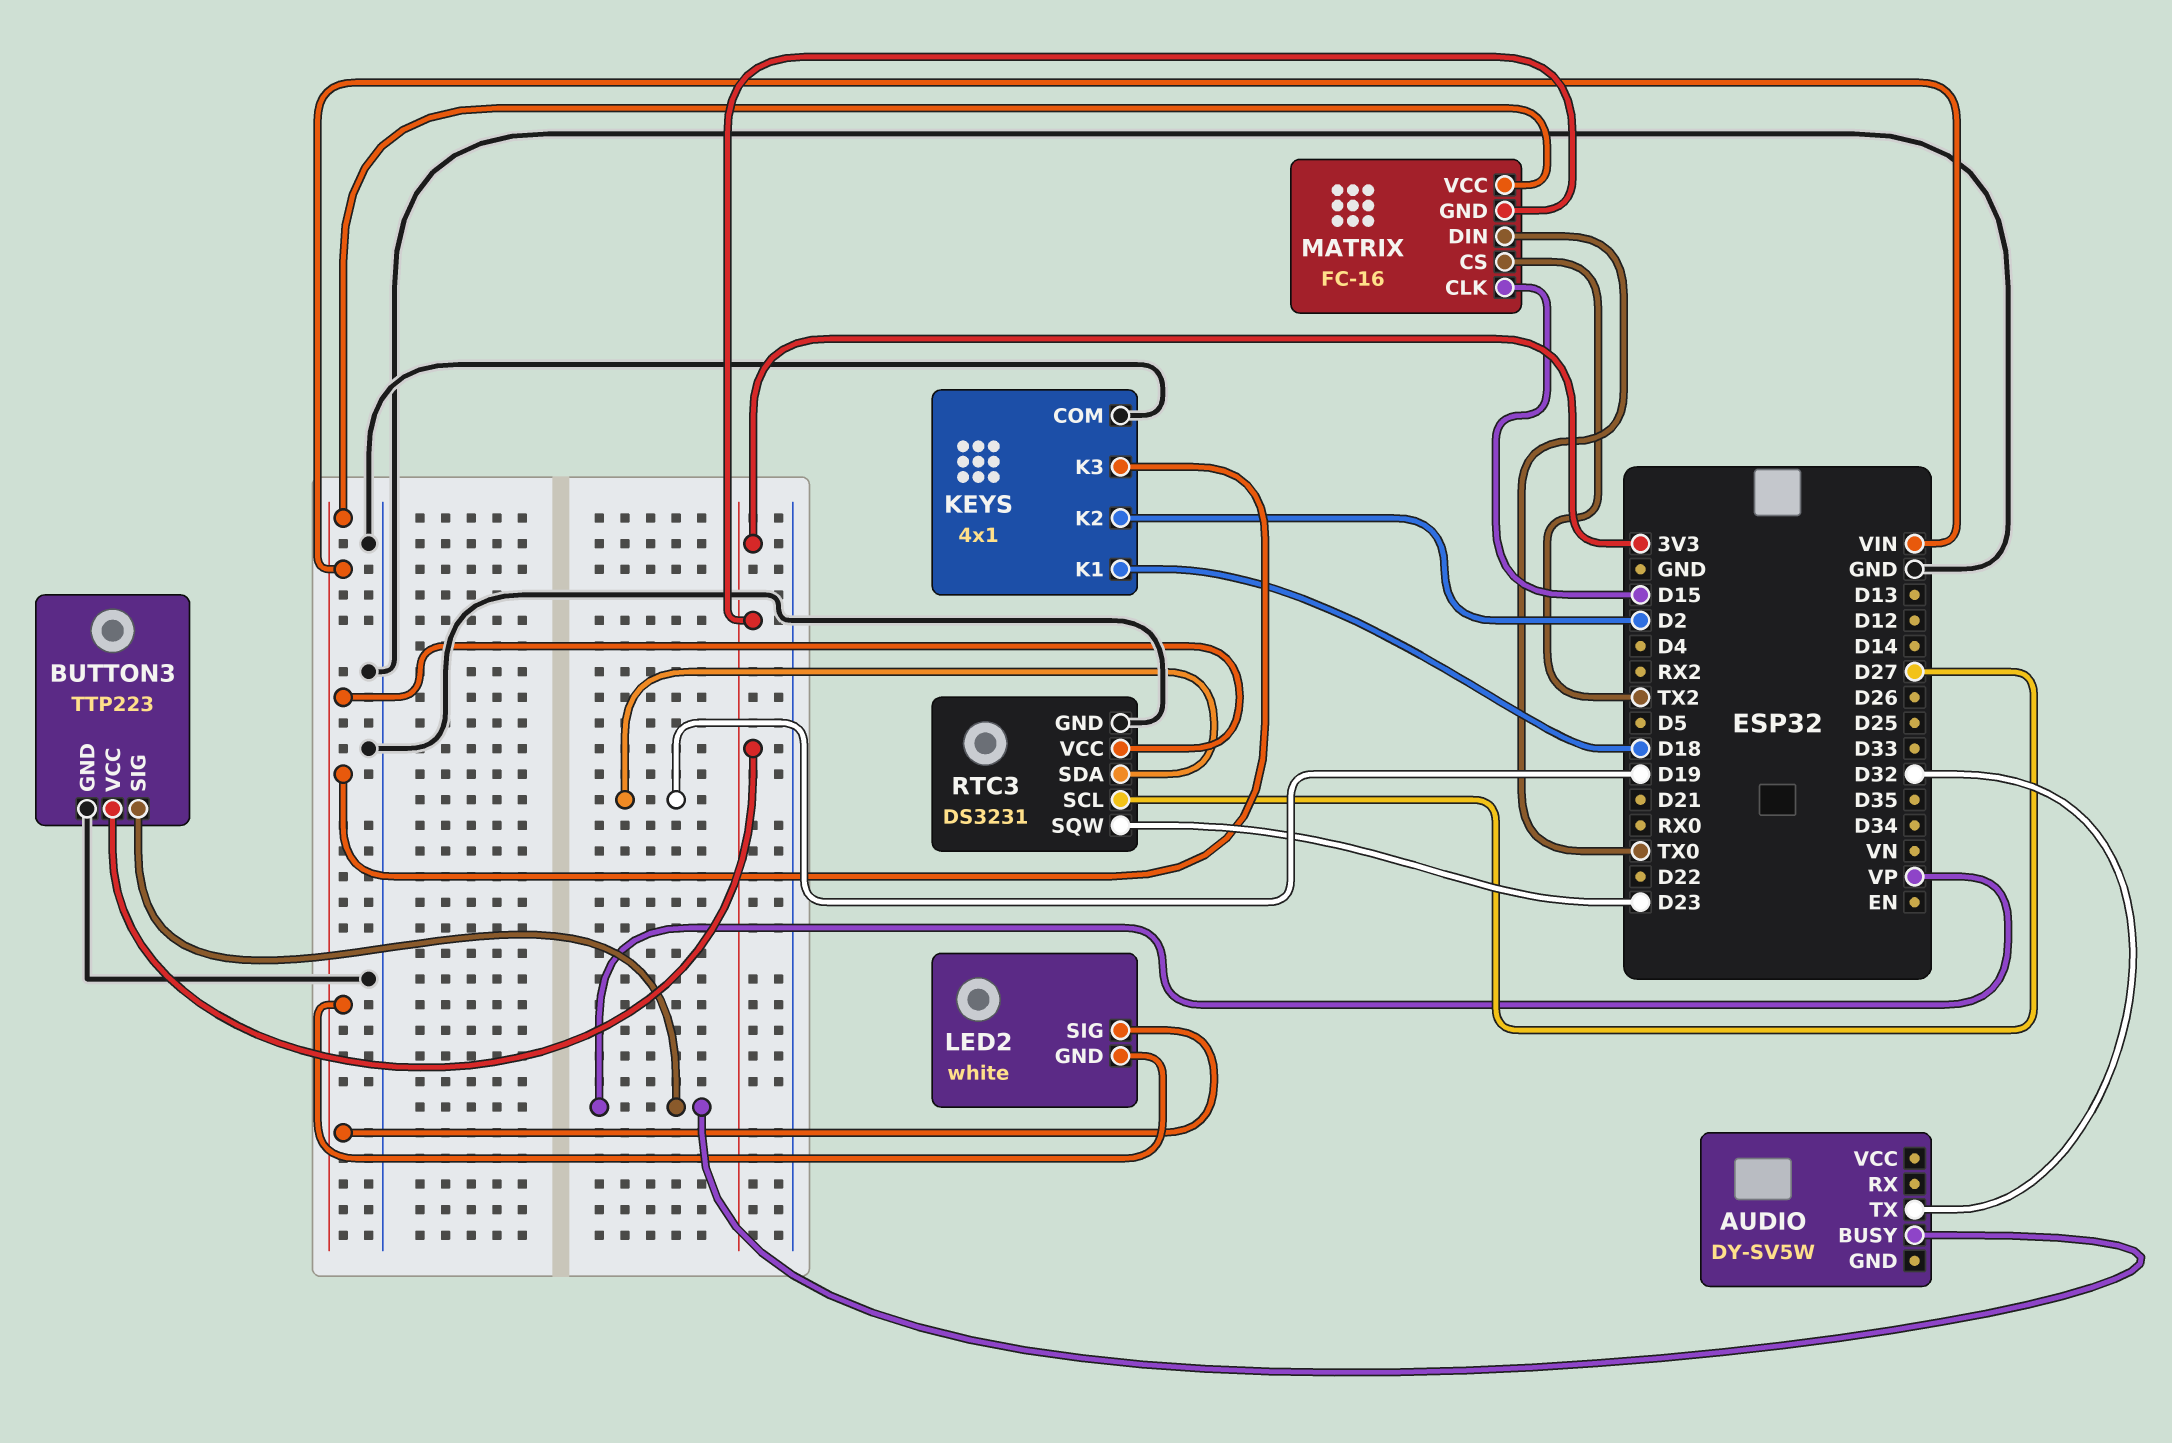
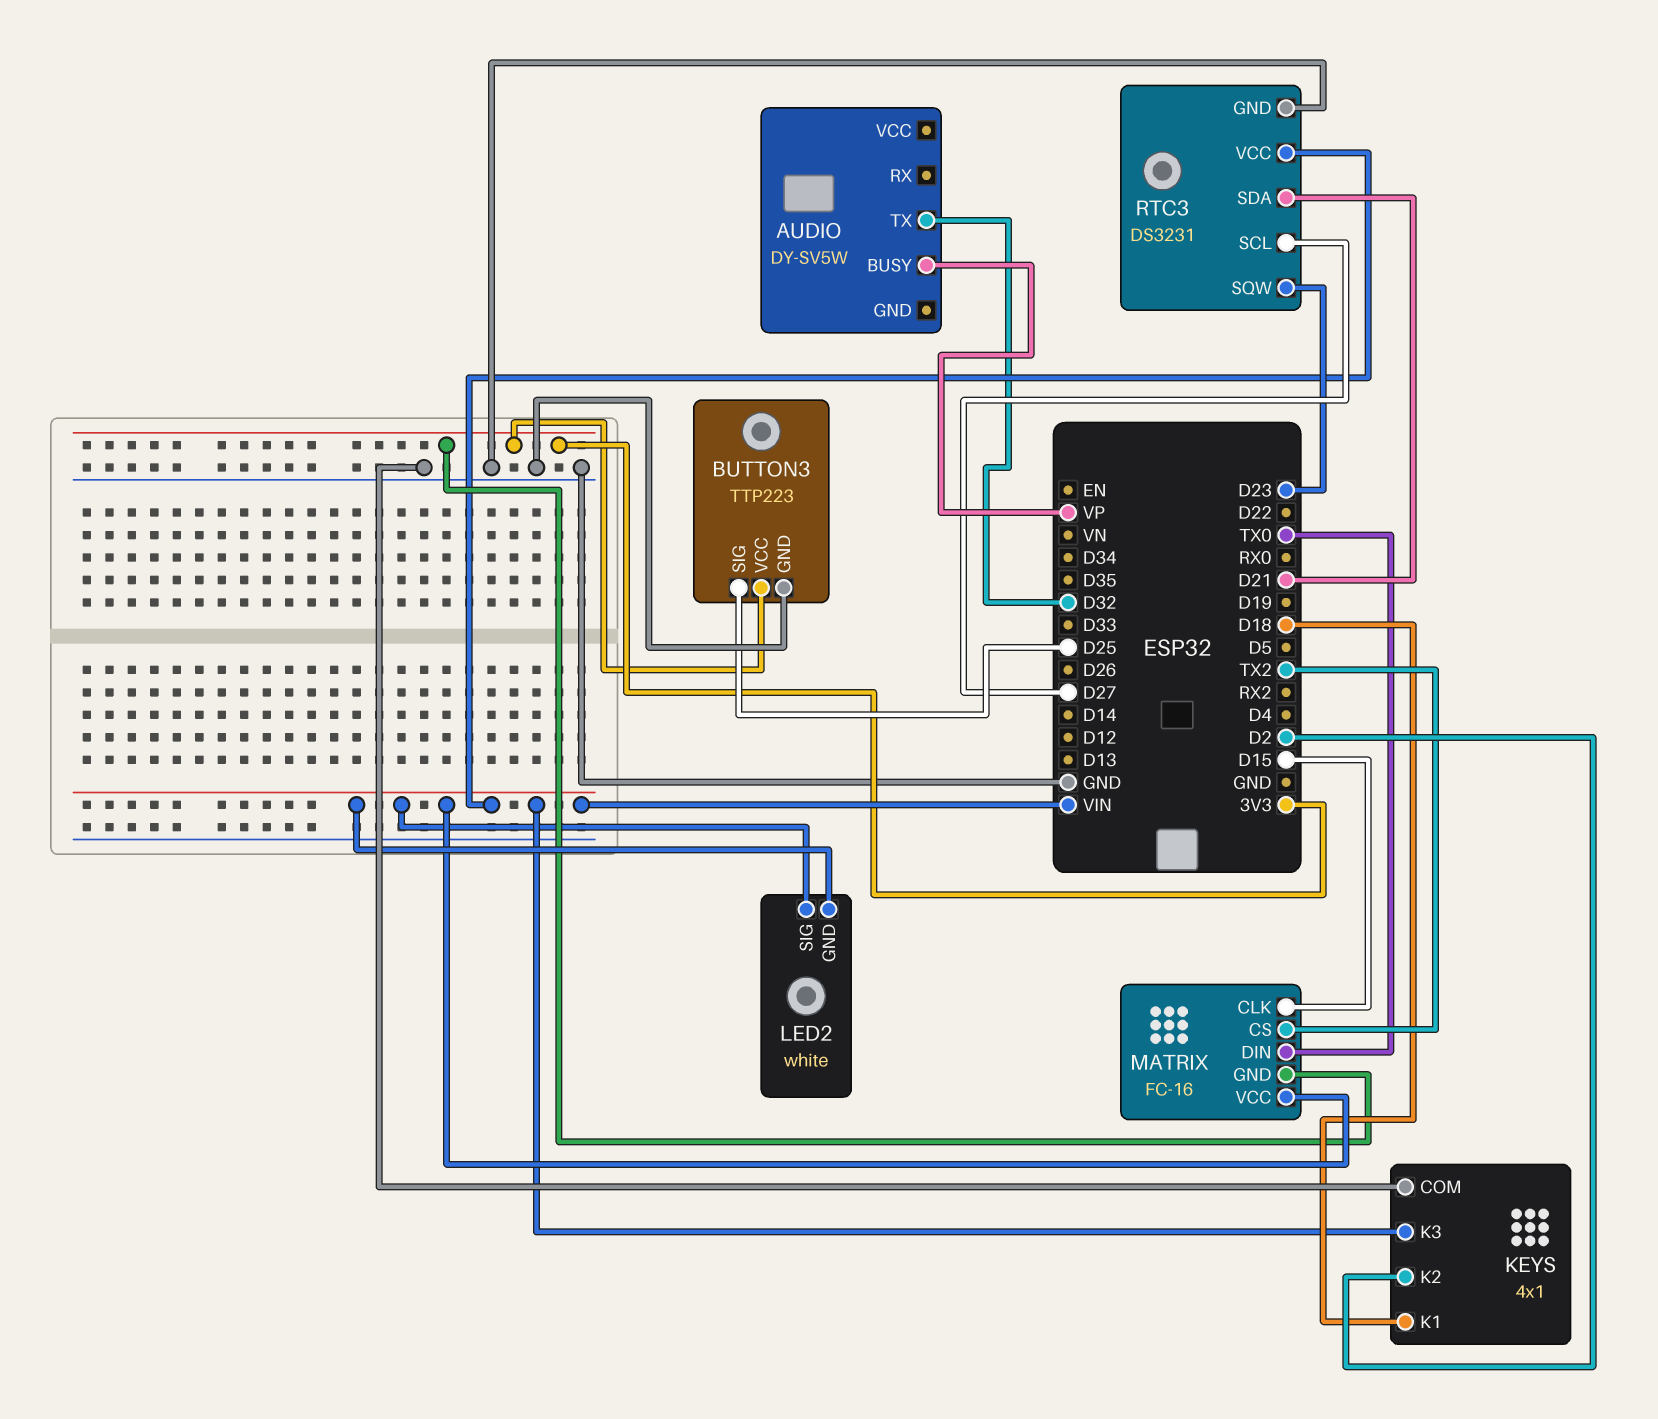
BUTTON3 pin SIG: VP -> D25
RTC3 pin SDA: D19 -> D21

